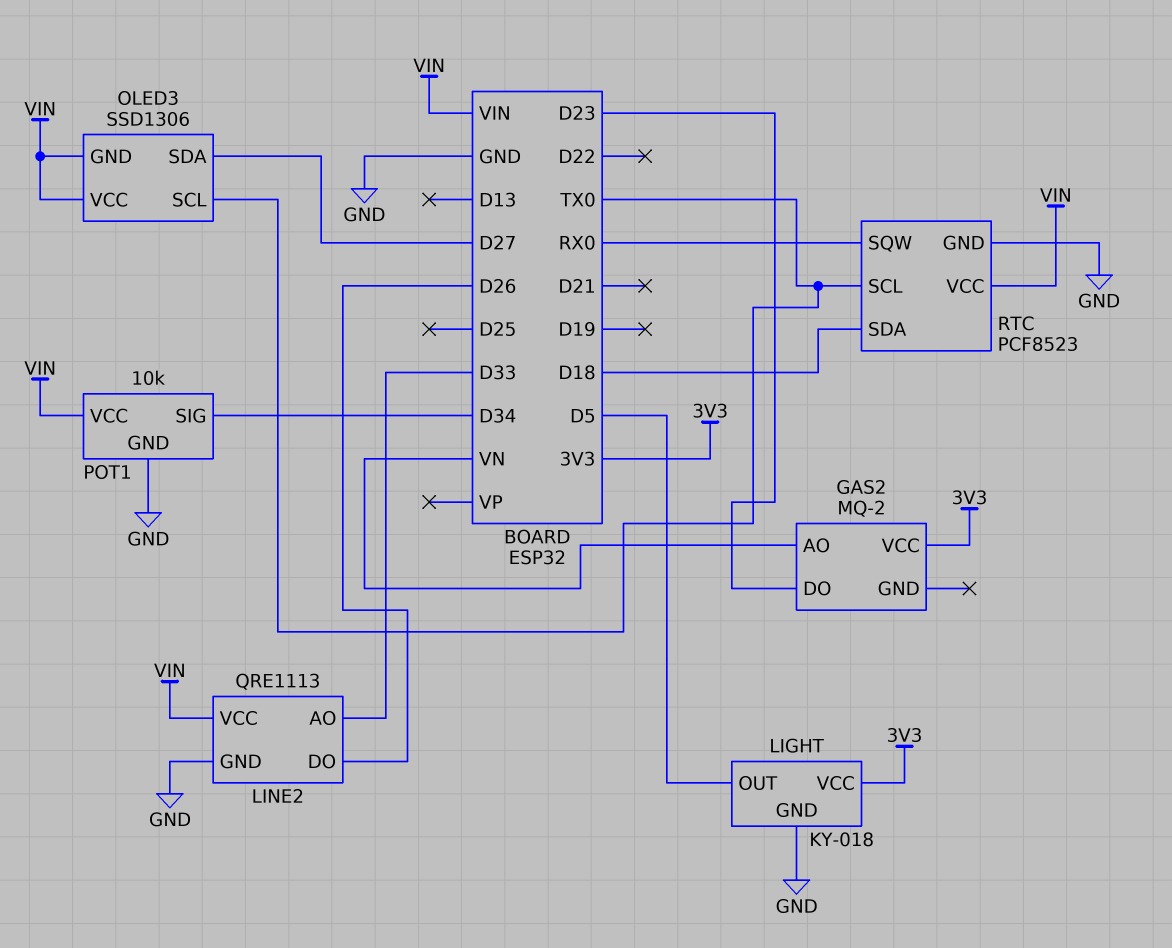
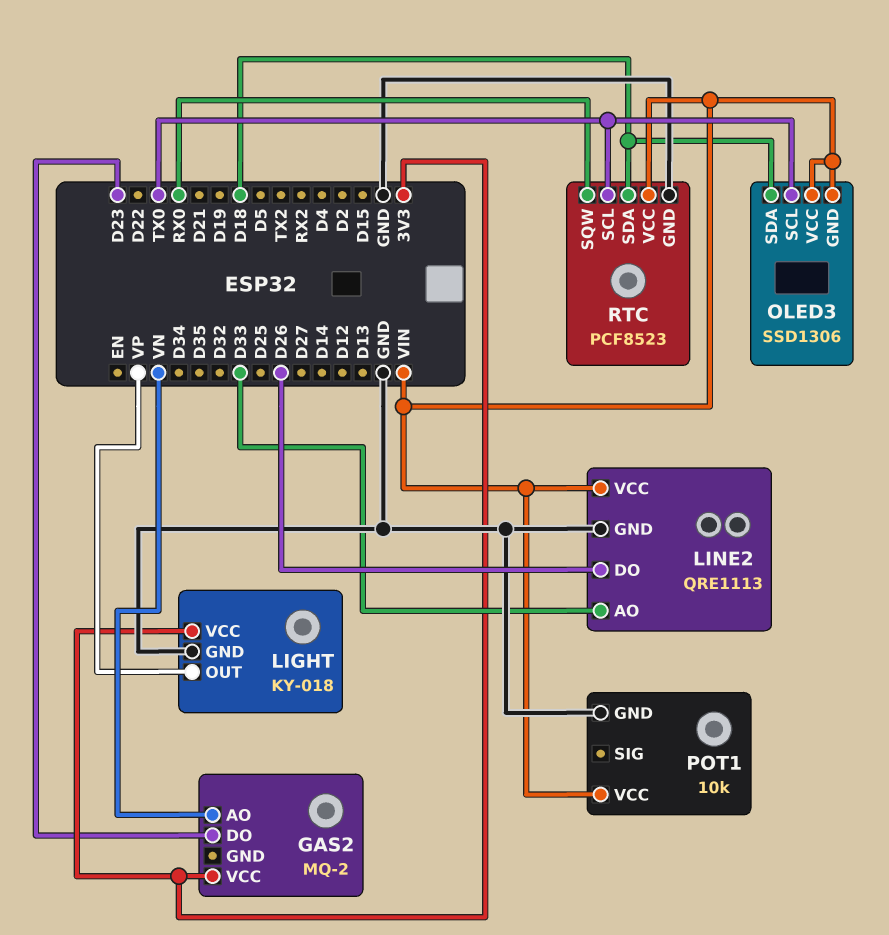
LIGHT pin OUT: D5 -> VP
OLED3 pin SDA: D27 -> D18
POT1 pin SIG: D34 -> none

